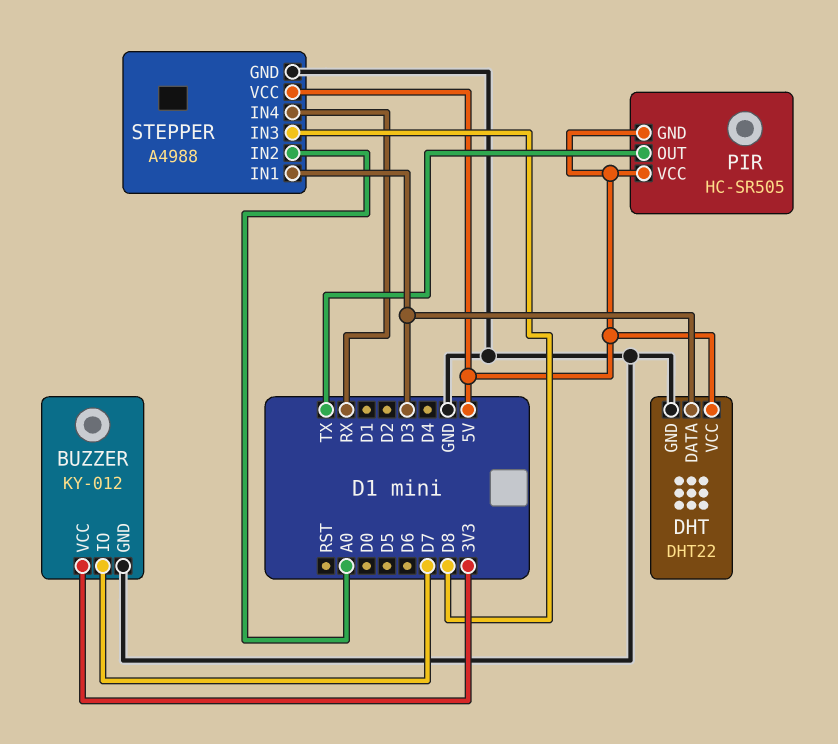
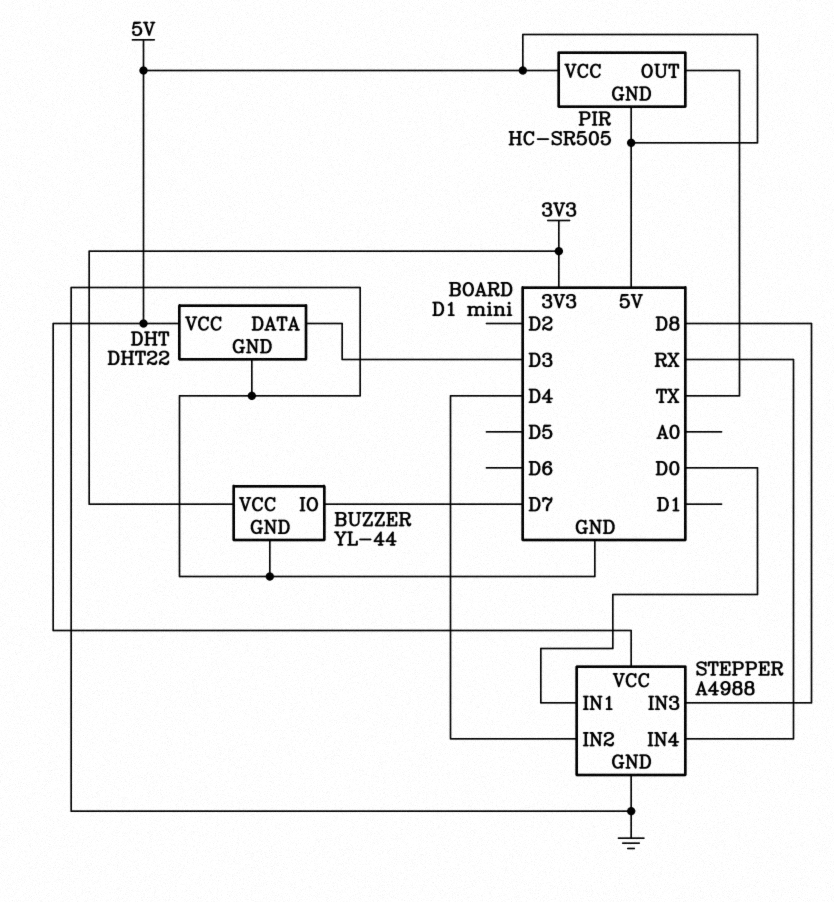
BUZZER: KY-012 -> YL-44
STEPPER pin IN1: D3 -> D0
STEPPER pin IN2: A0 -> D4

